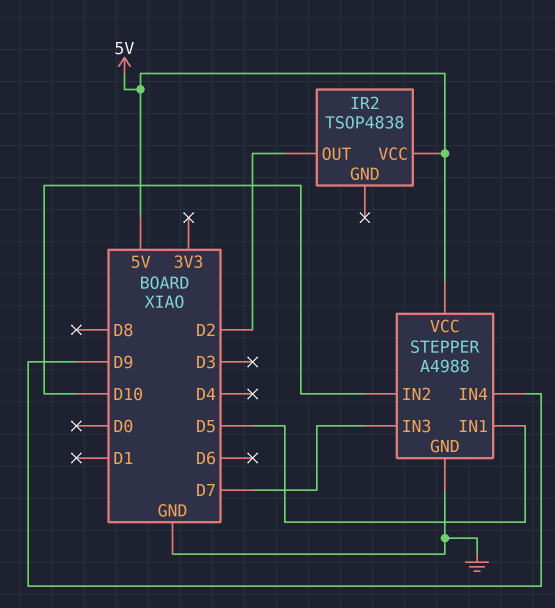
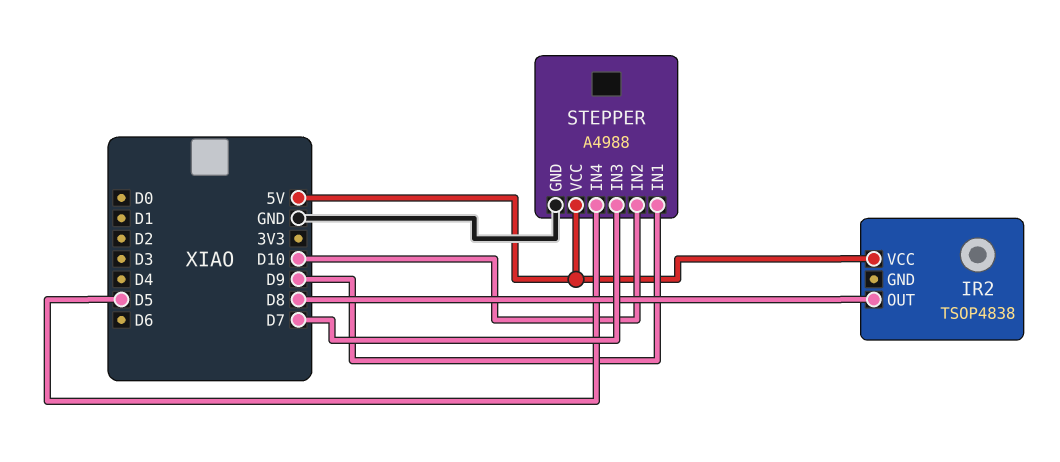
IR2 pin OUT: D2 -> D8
STEPPER pin IN1: D5 -> D9
STEPPER pin IN4: D9 -> D5

